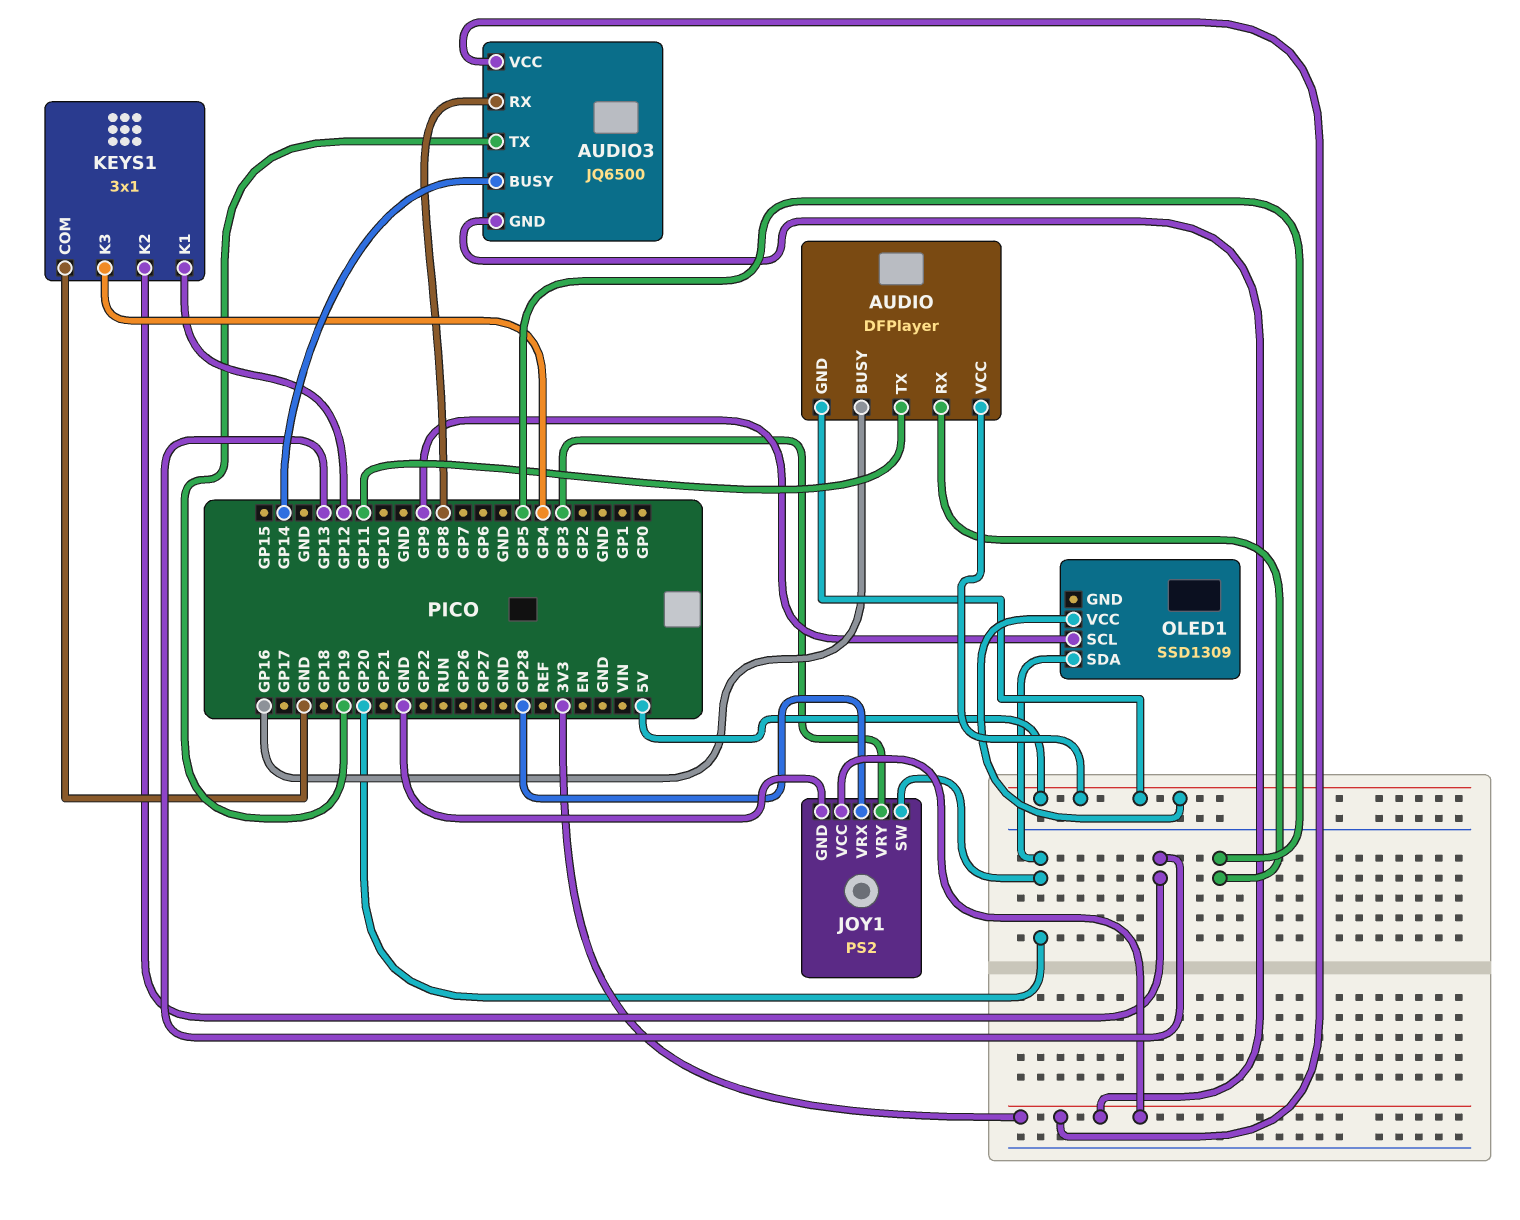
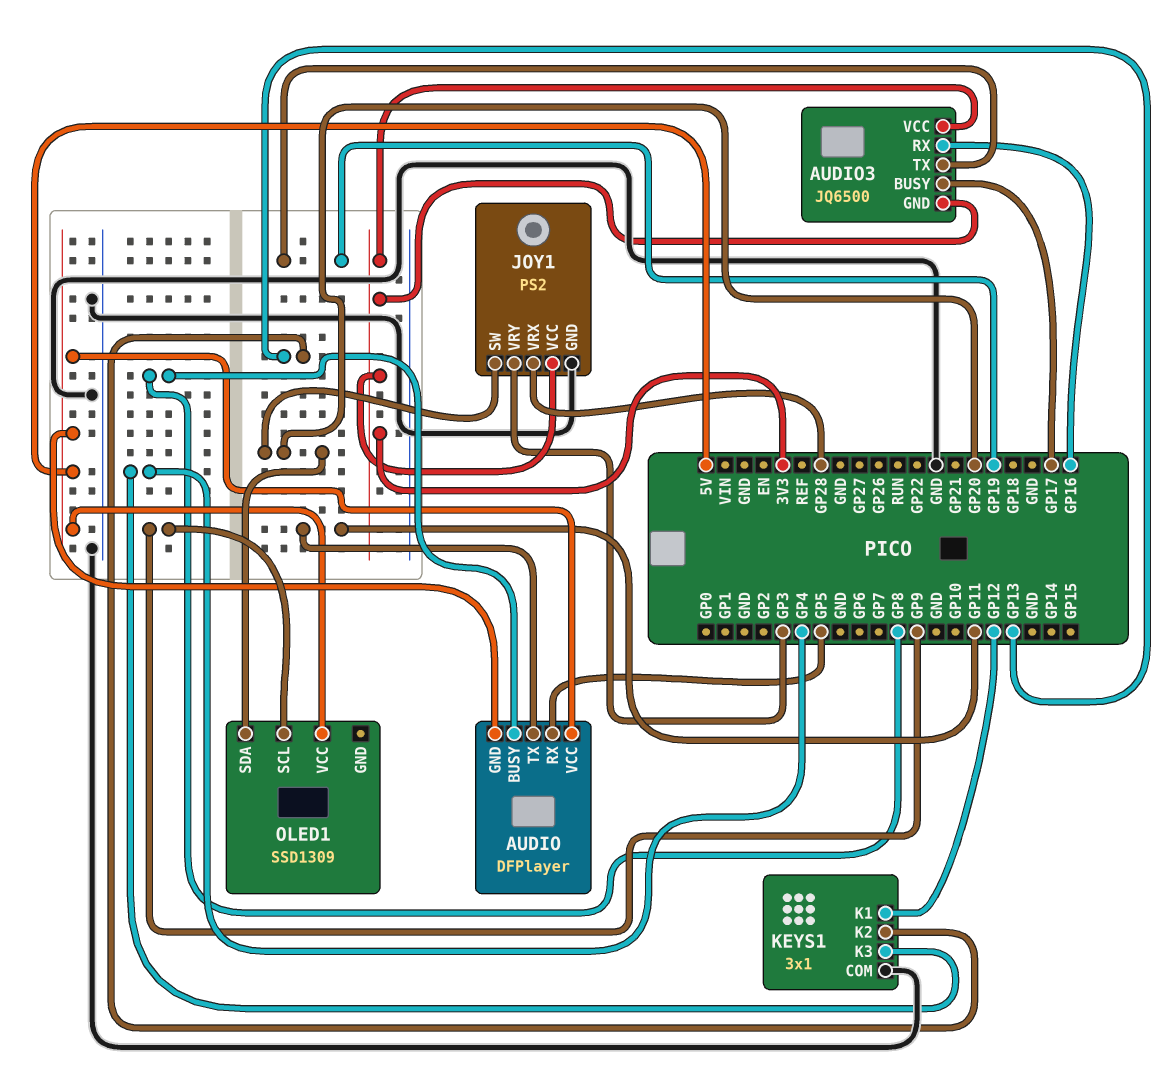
AUDIO pin BUSY: GP16 -> GP8
AUDIO3 pin BUSY: GP14 -> GP17
AUDIO3 pin RX: GP8 -> GP16

